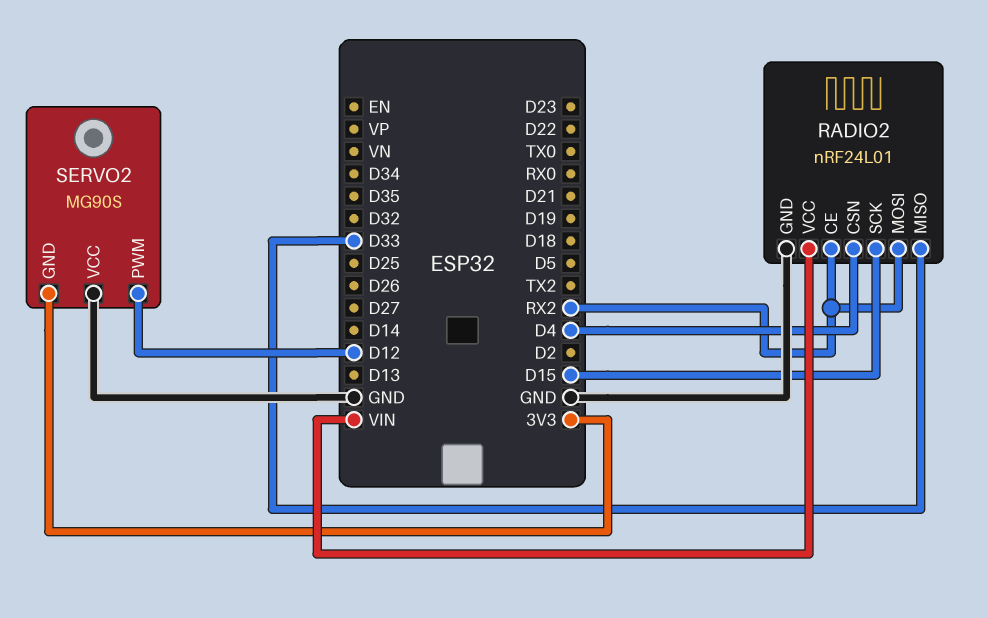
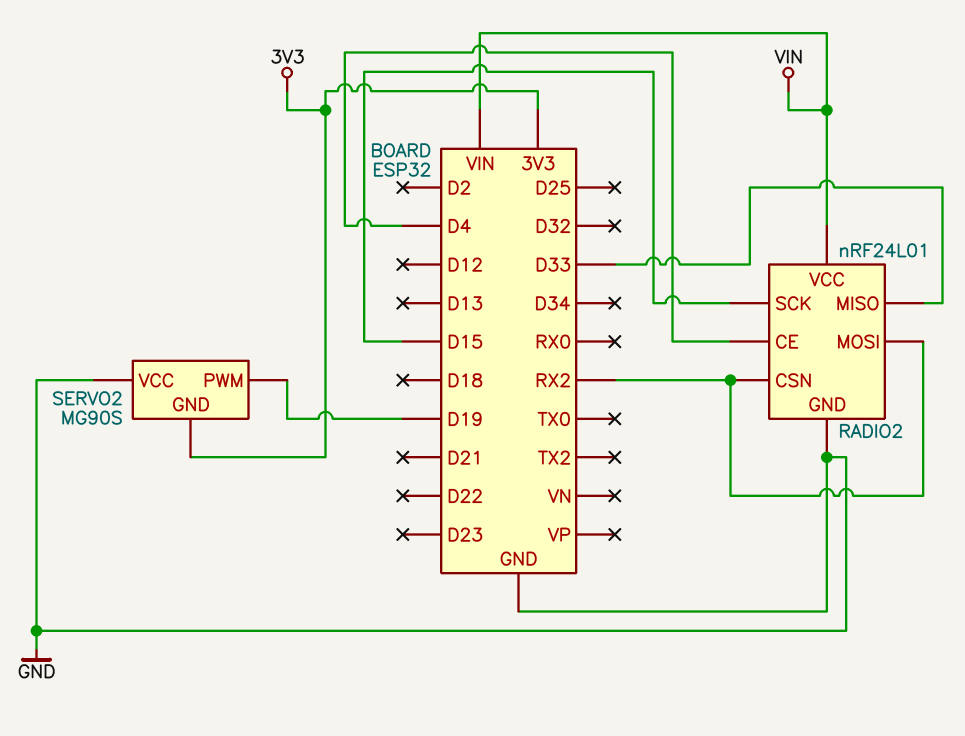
RADIO2 pin CE: RX2 -> D4
RADIO2 pin CSN: D4 -> RX2
SERVO2 pin PWM: D12 -> D19

